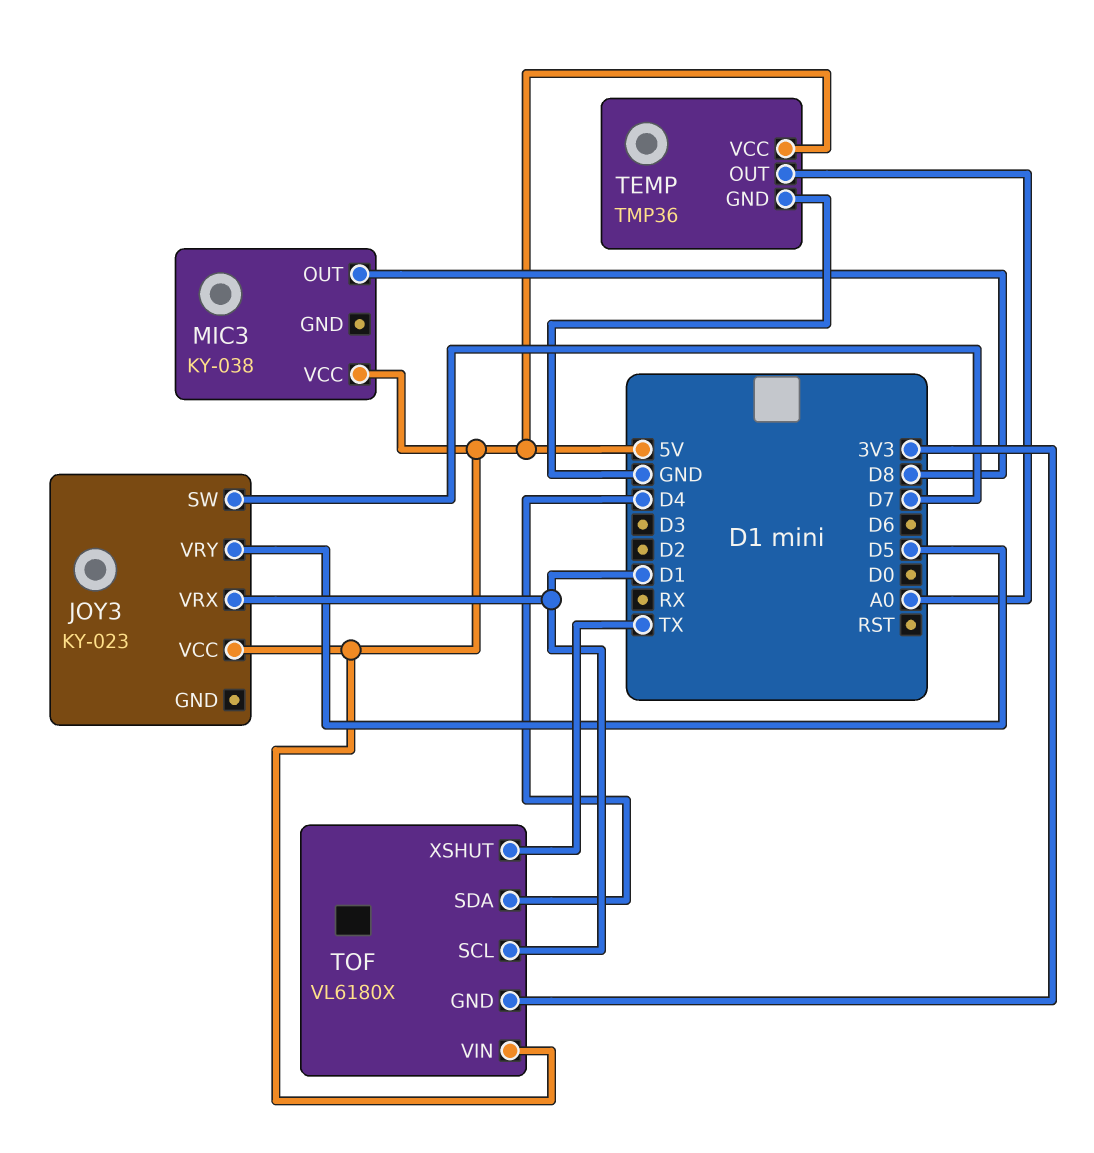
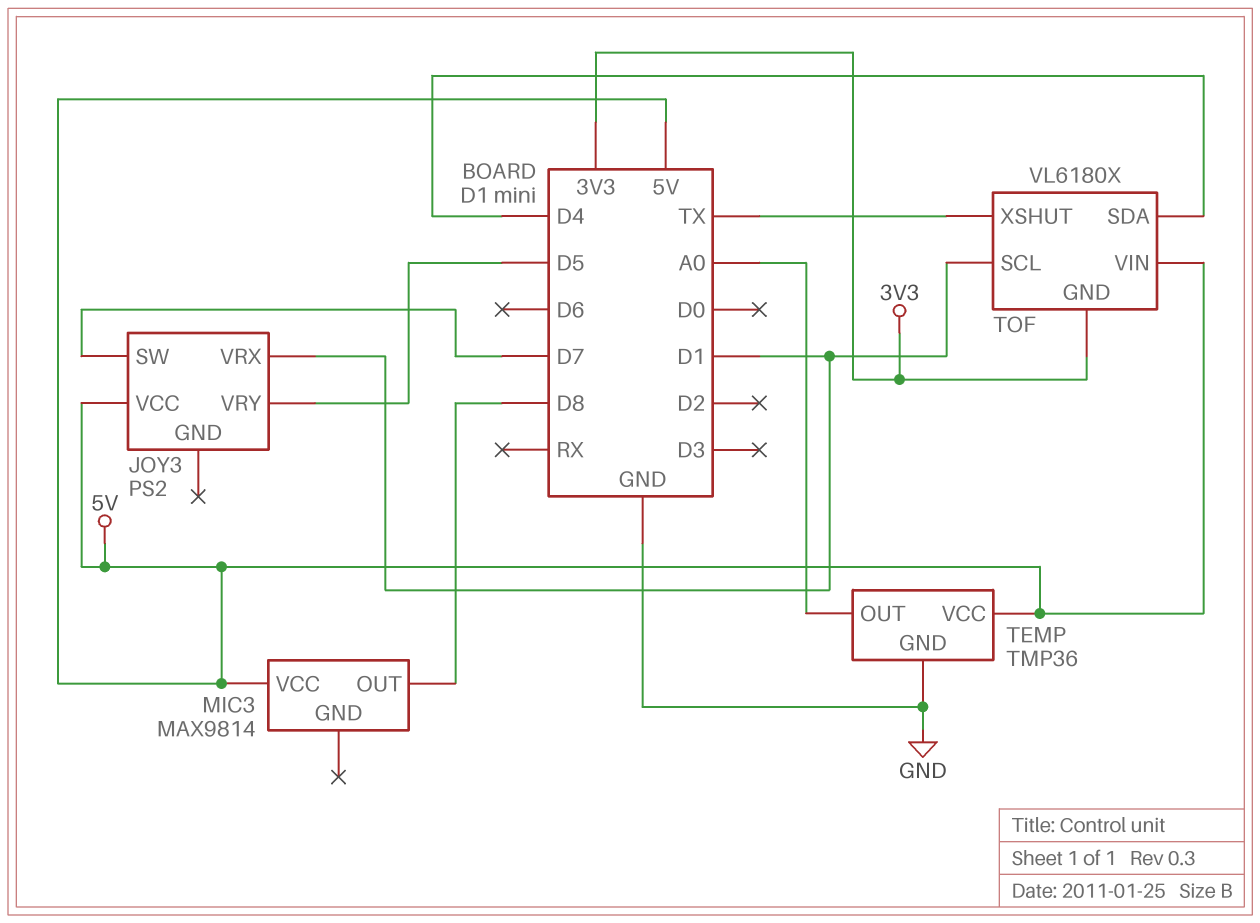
JOY3: KY-023 -> PS2
MIC3: KY-038 -> MAX9814

